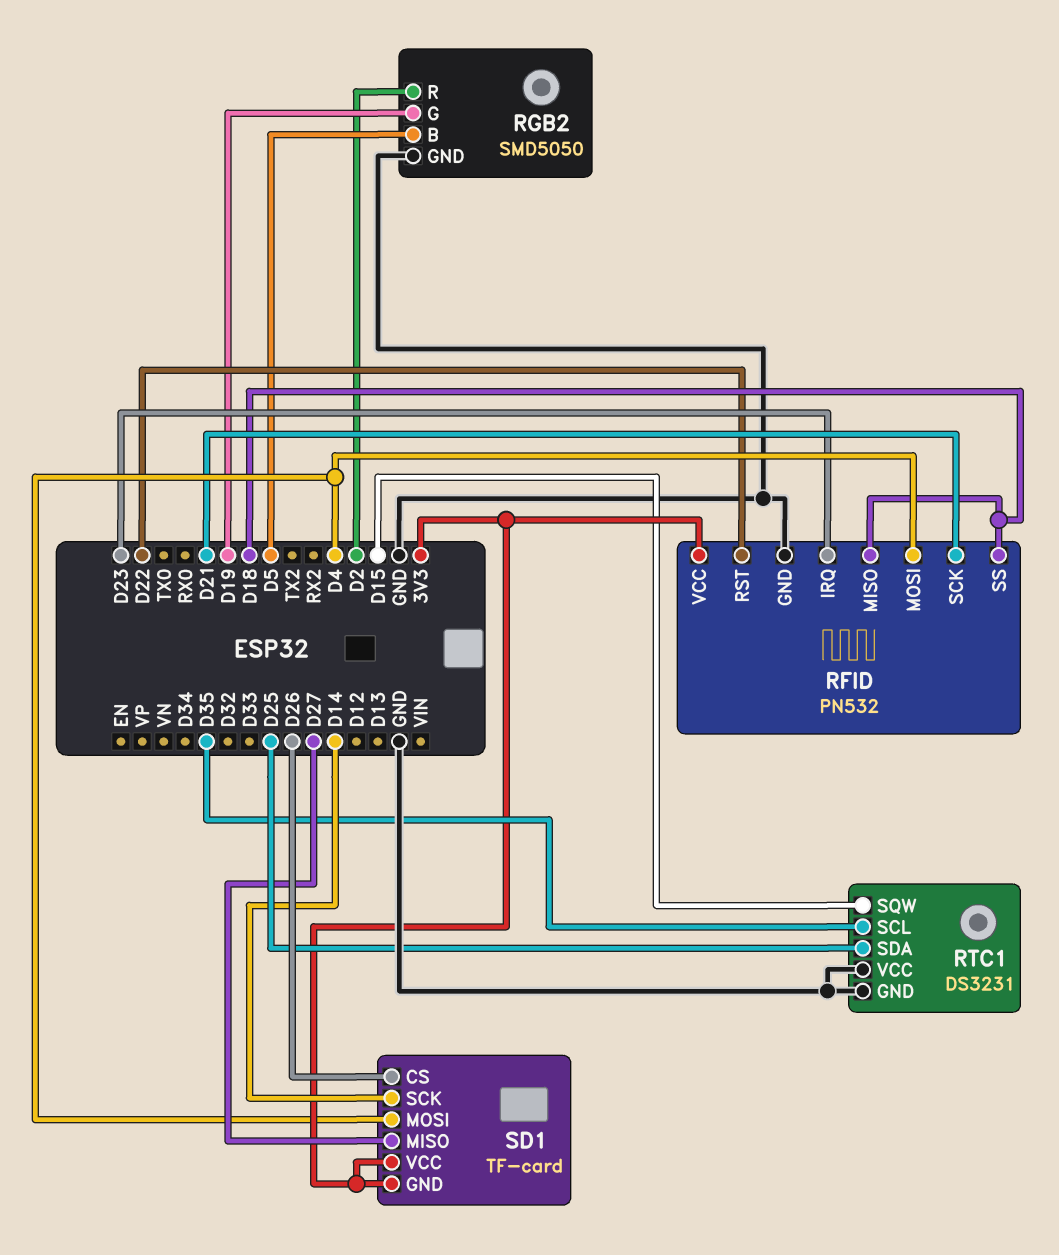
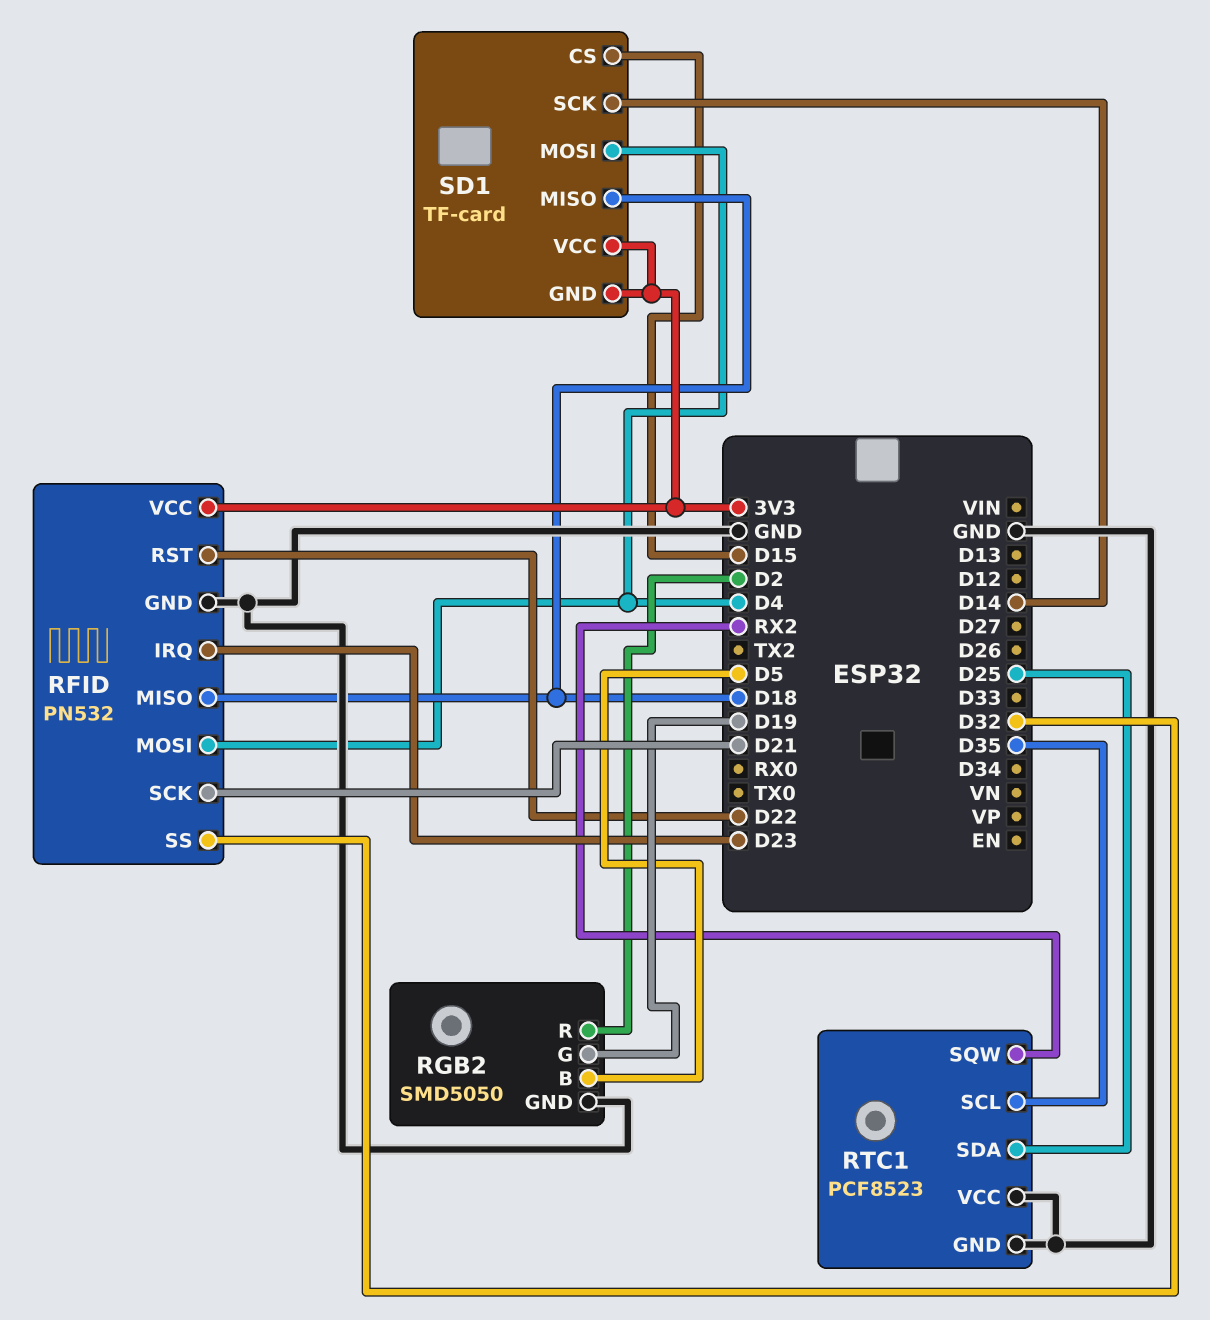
RFID pin SS: D18 -> D32
RTC1: DS3231 -> PCF8523
RTC1 pin SQW: D15 -> RX2
SD1 pin CS: D26 -> D15
SD1 pin MISO: D27 -> D18

